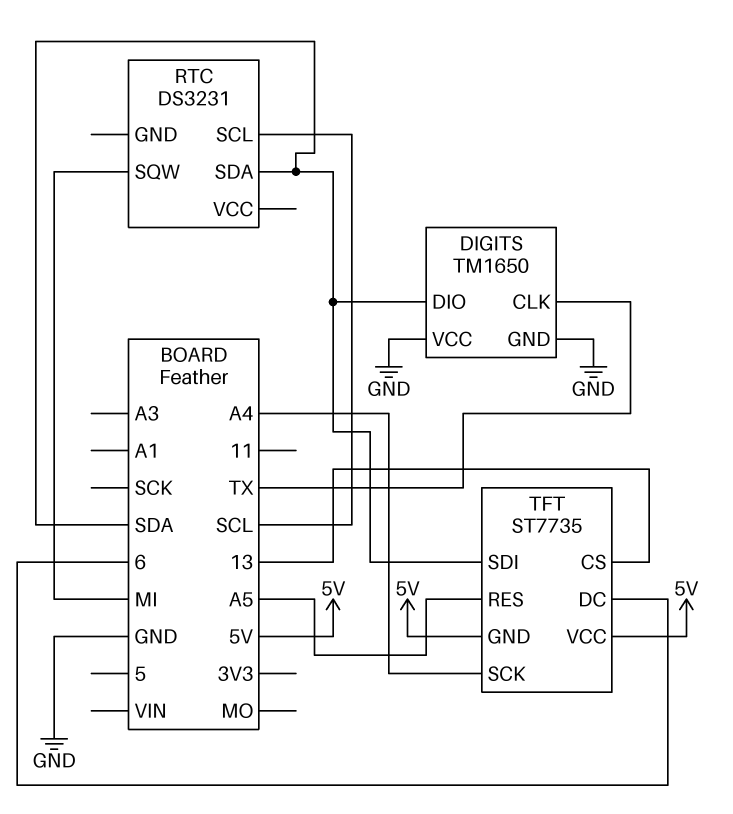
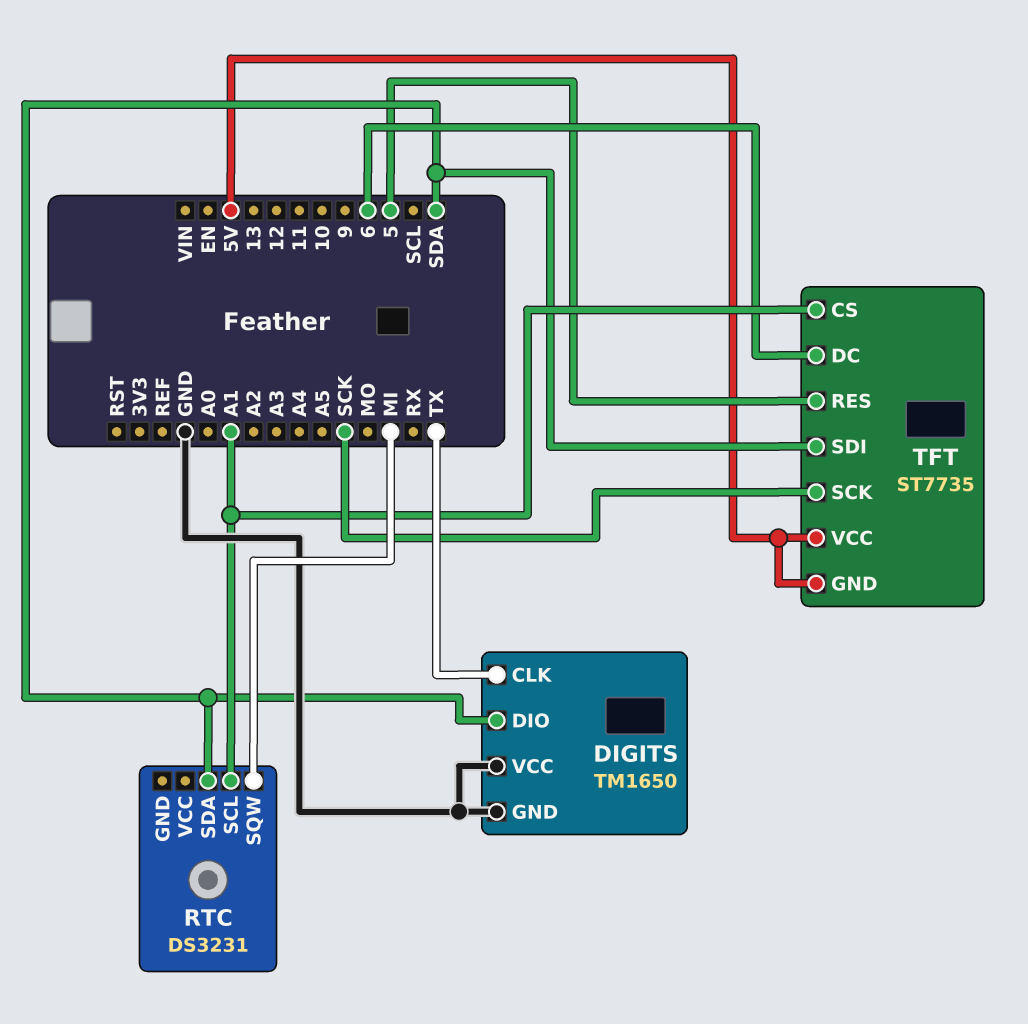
RTC pin SCL: SCL -> A1
TFT pin CS: 13 -> A1
TFT pin RES: A5 -> 5
TFT pin SCK: A4 -> SCK

